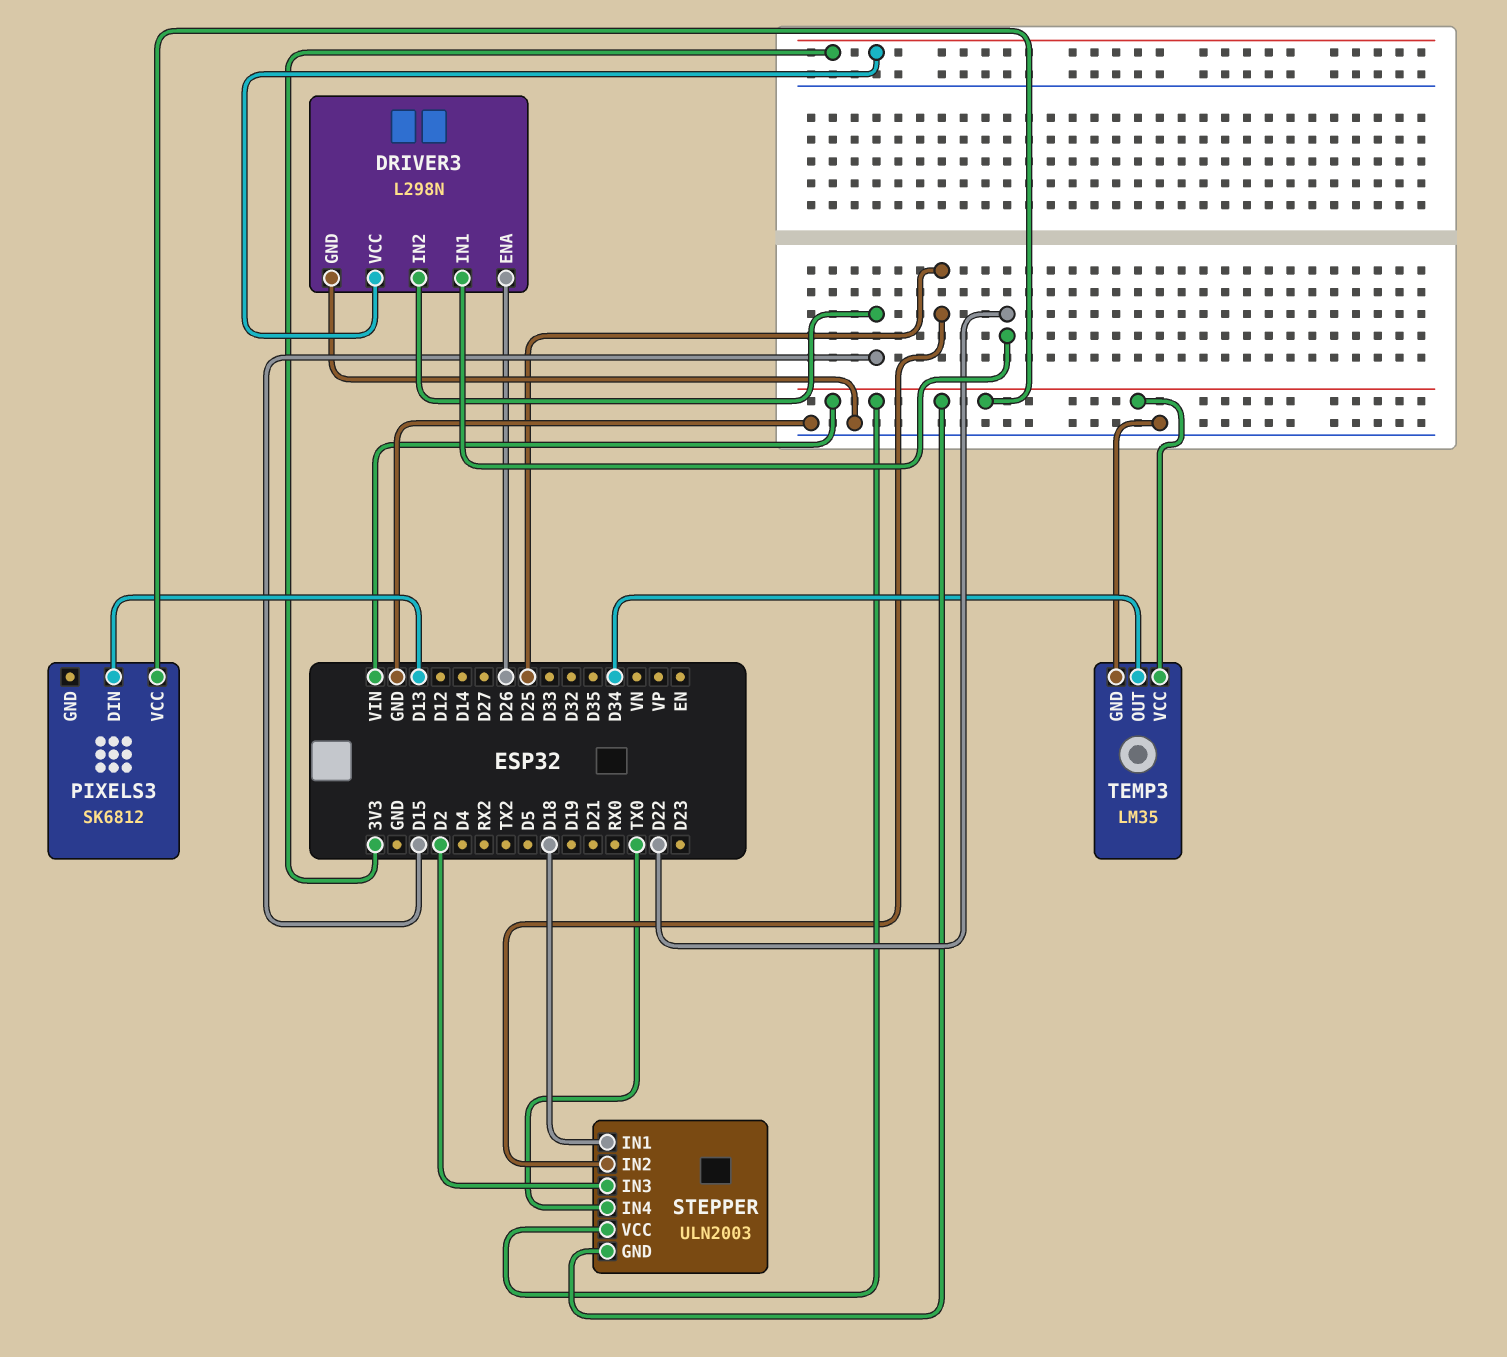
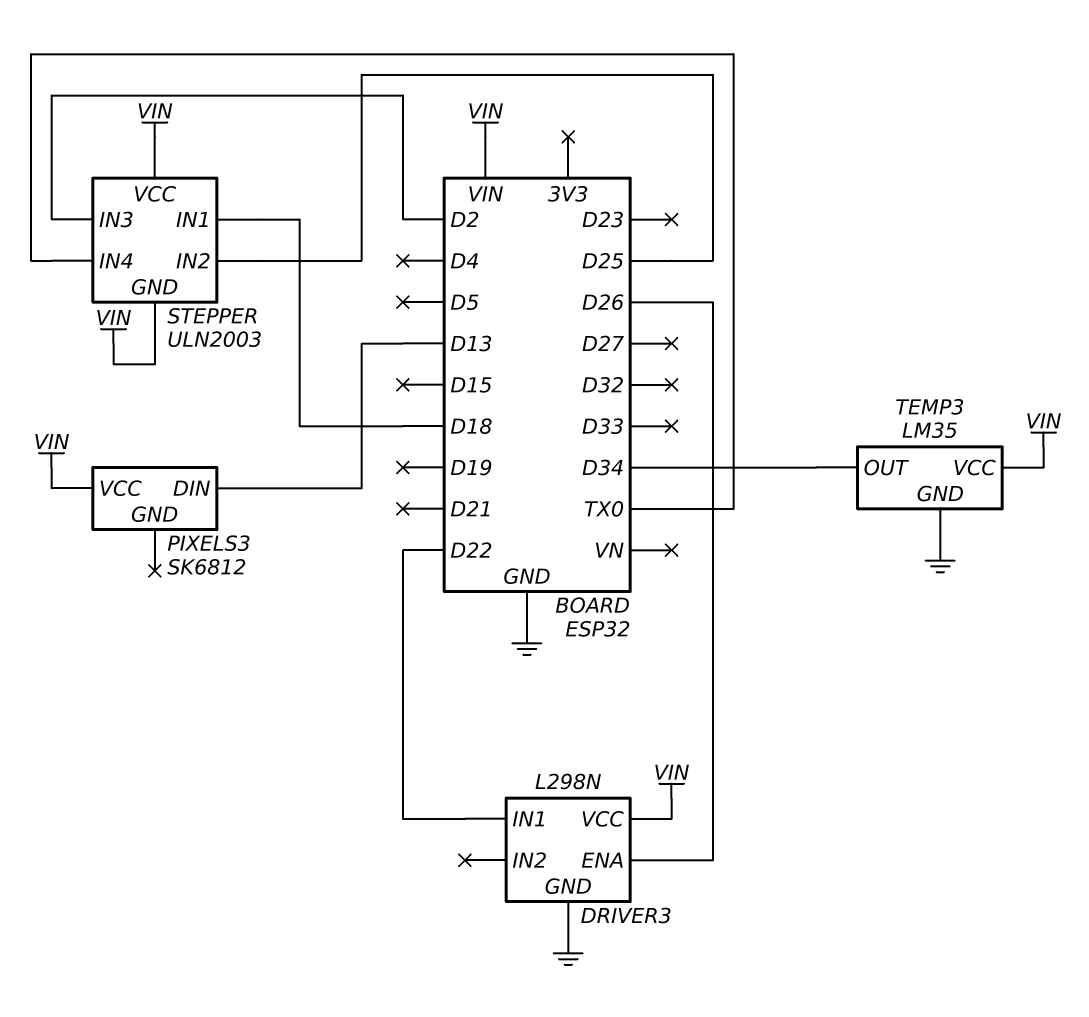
DRIVER3 pin IN2: D15 -> none
DRIVER3 pin VCC: 3V3 -> VIN

